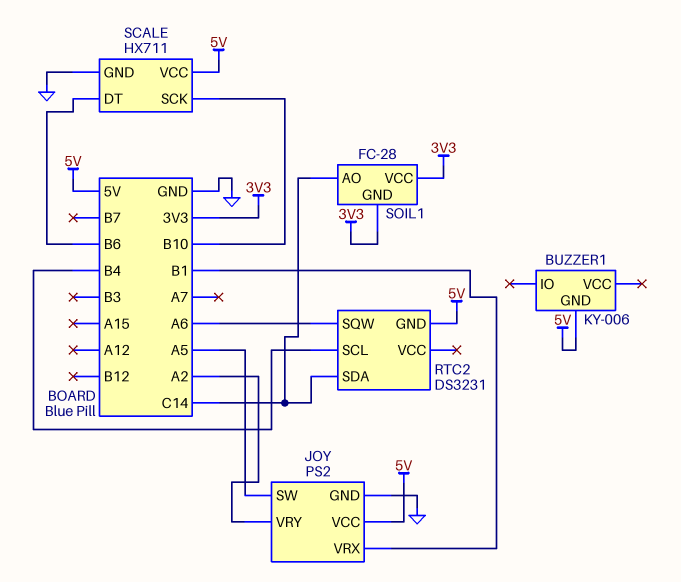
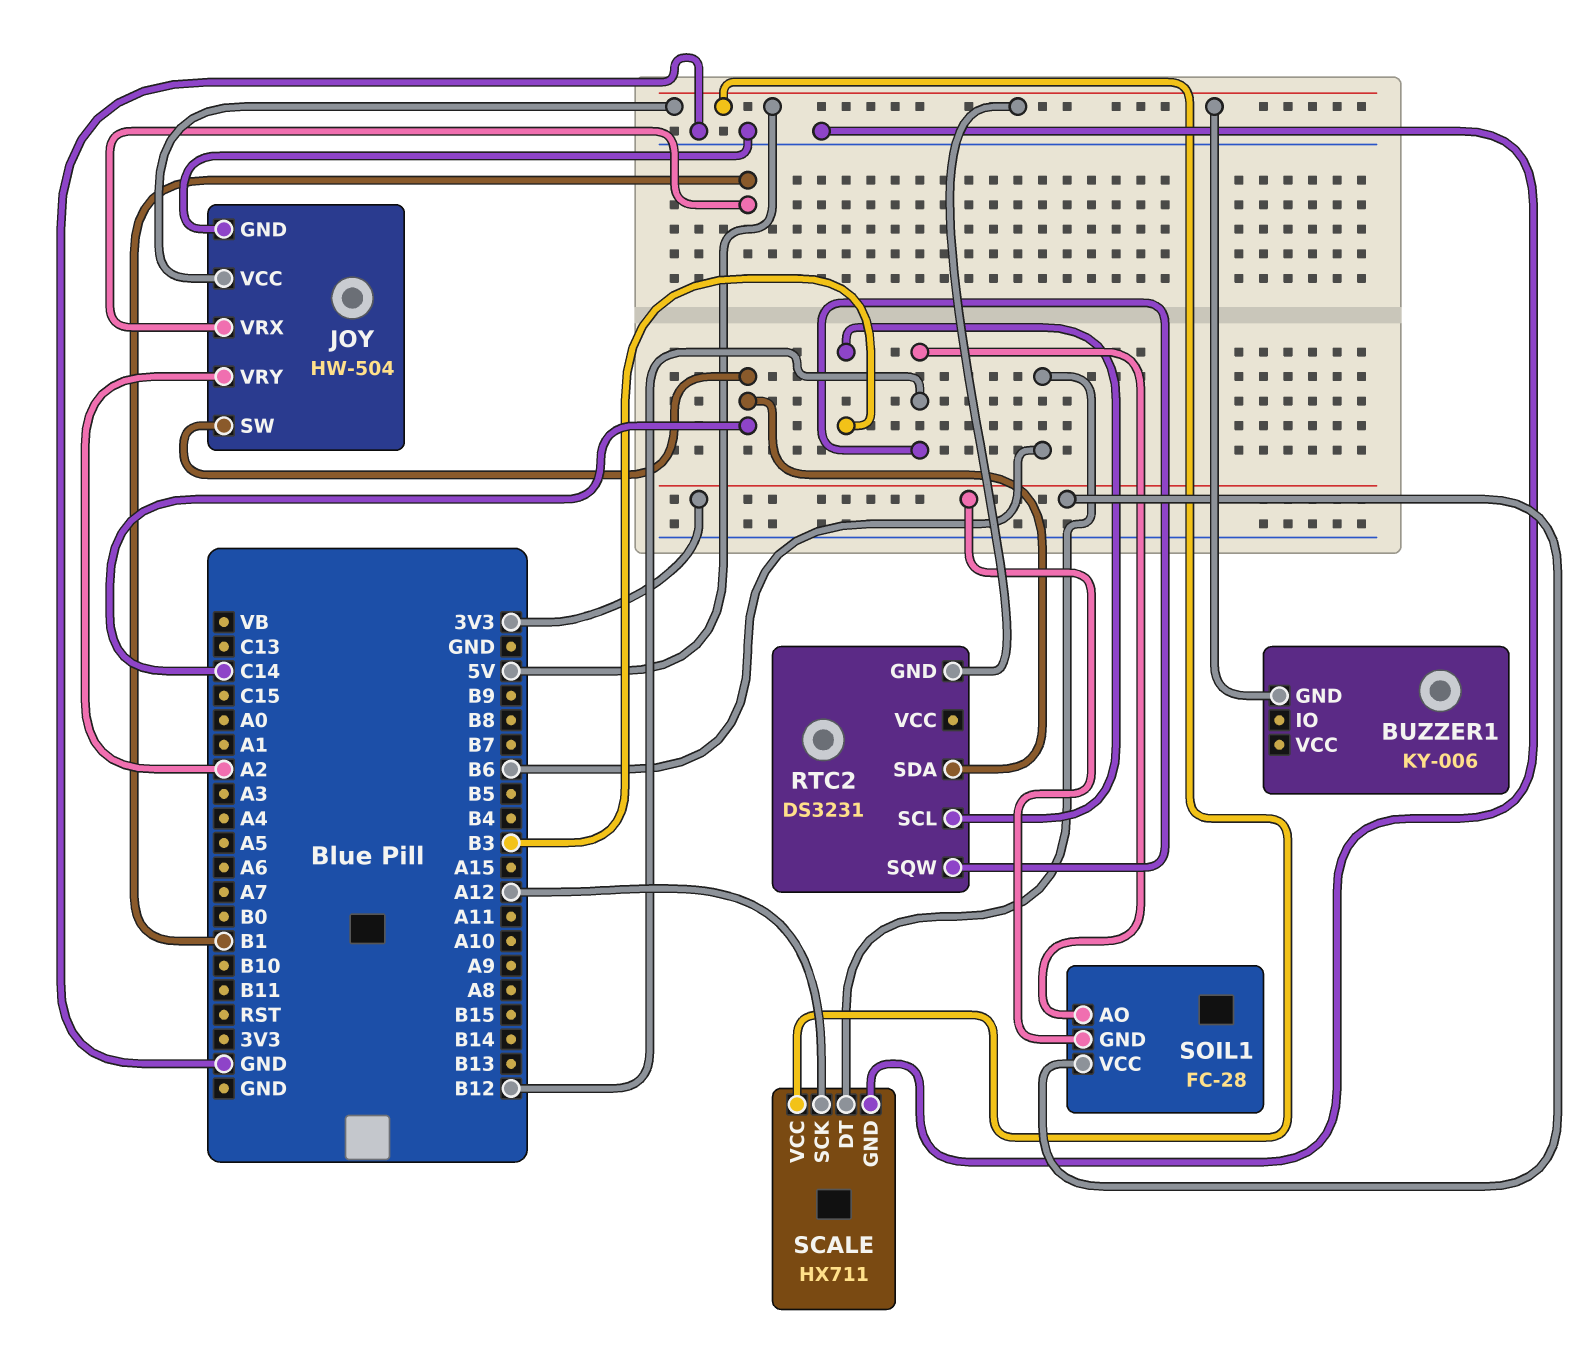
JOY: PS2 -> HW-504
JOY pin SW: A5 -> C14
RTC2 pin SCL: B4 -> B3
RTC2 pin SQW: A6 -> B12
SCALE pin SCK: B10 -> A12
SOIL1 pin AO: C14 -> B12

